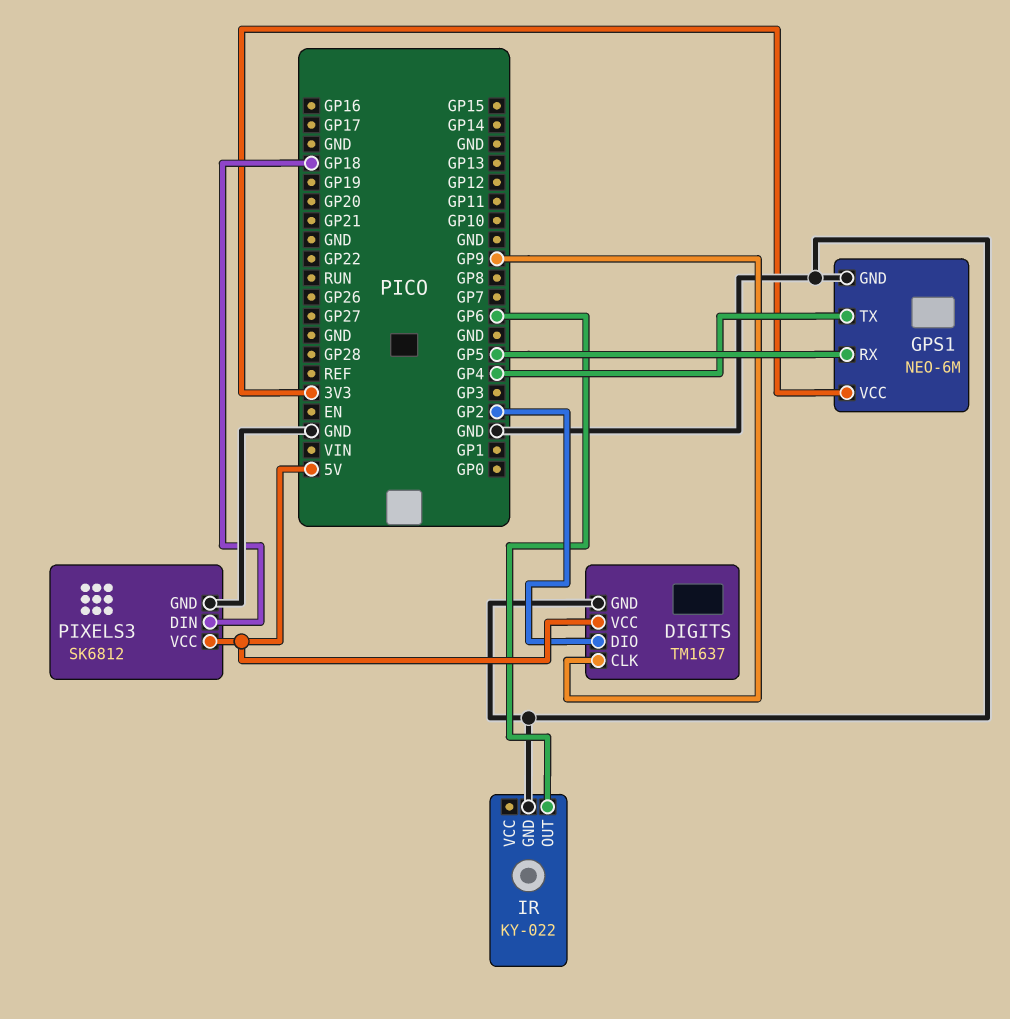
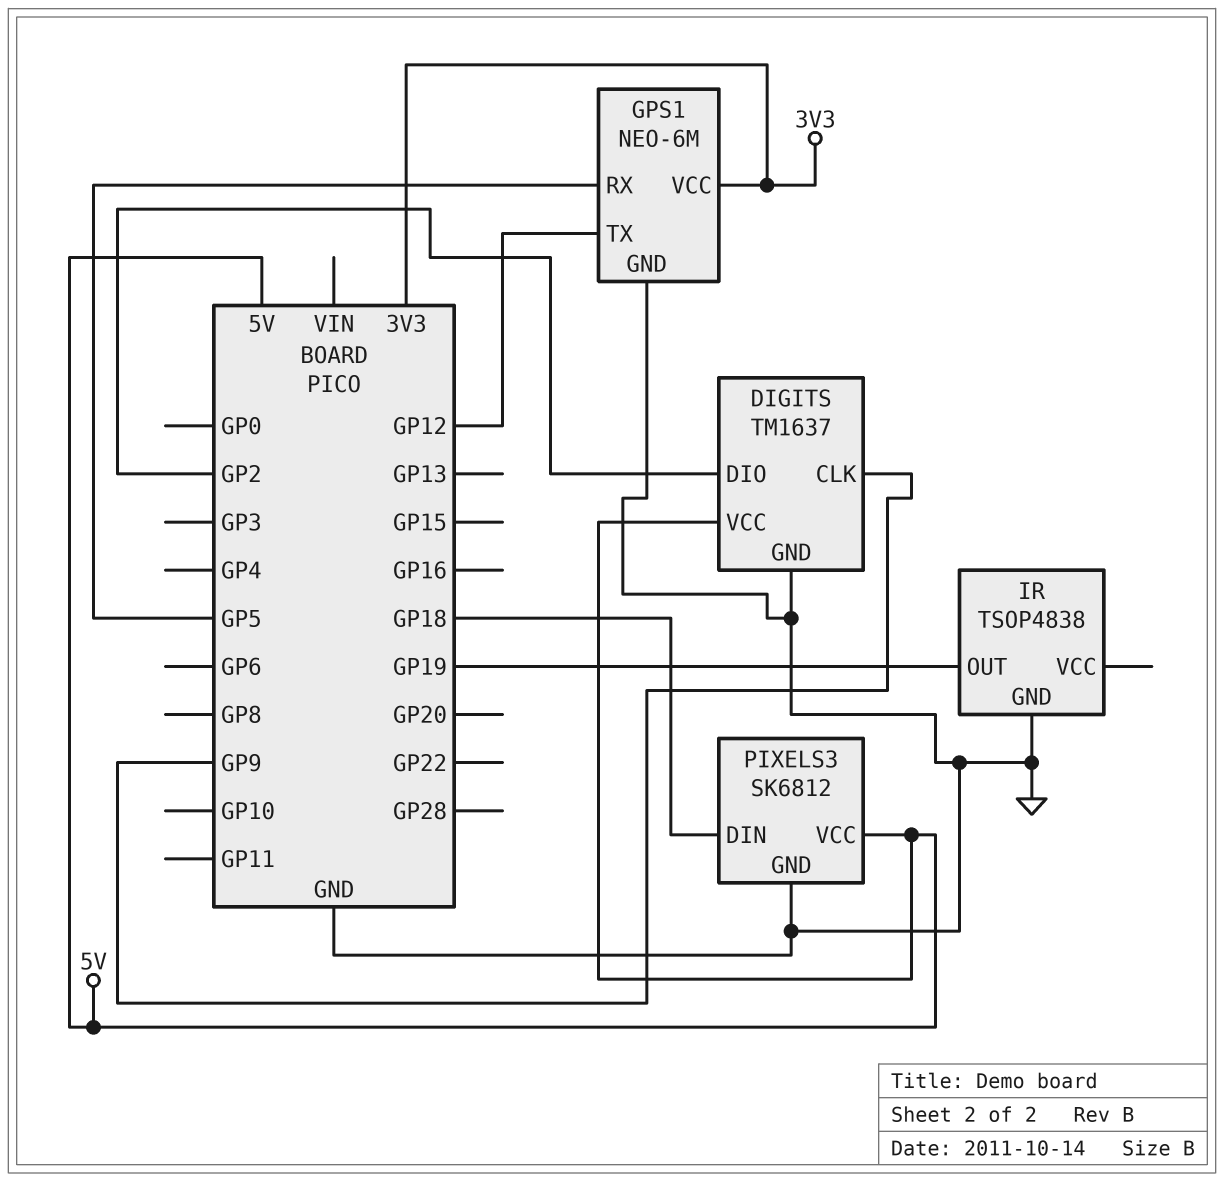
GPS1 pin TX: GP4 -> GP12
IR: KY-022 -> TSOP4838
IR pin OUT: GP6 -> GP19

